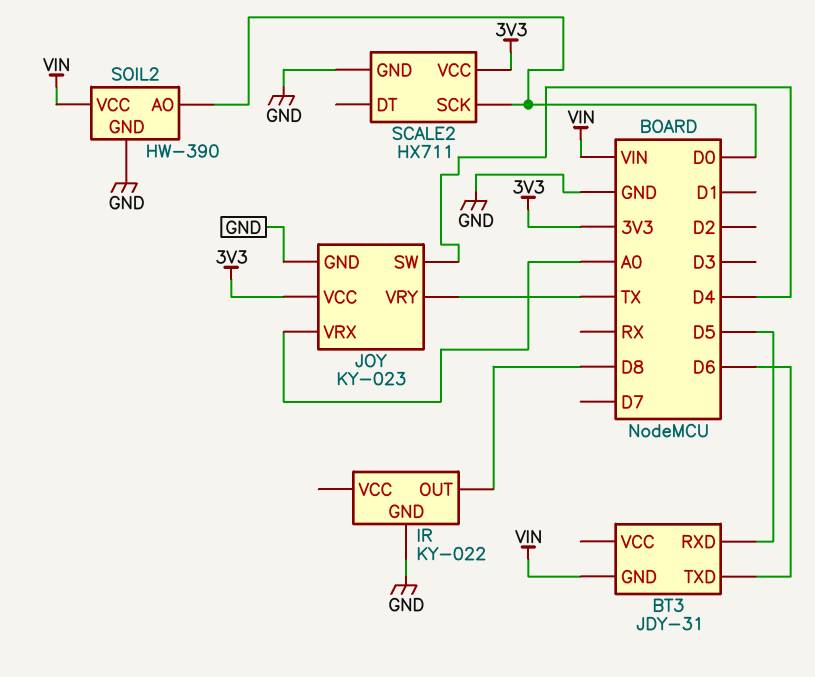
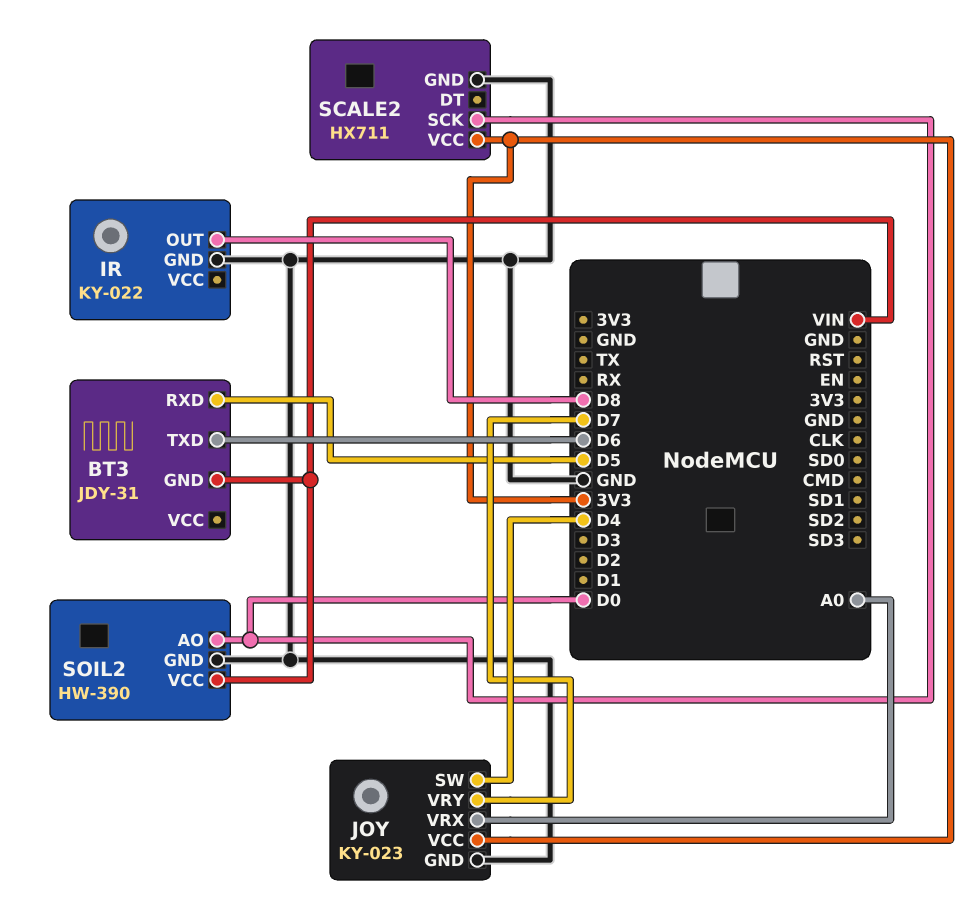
JOY pin VRY: TX -> D7

